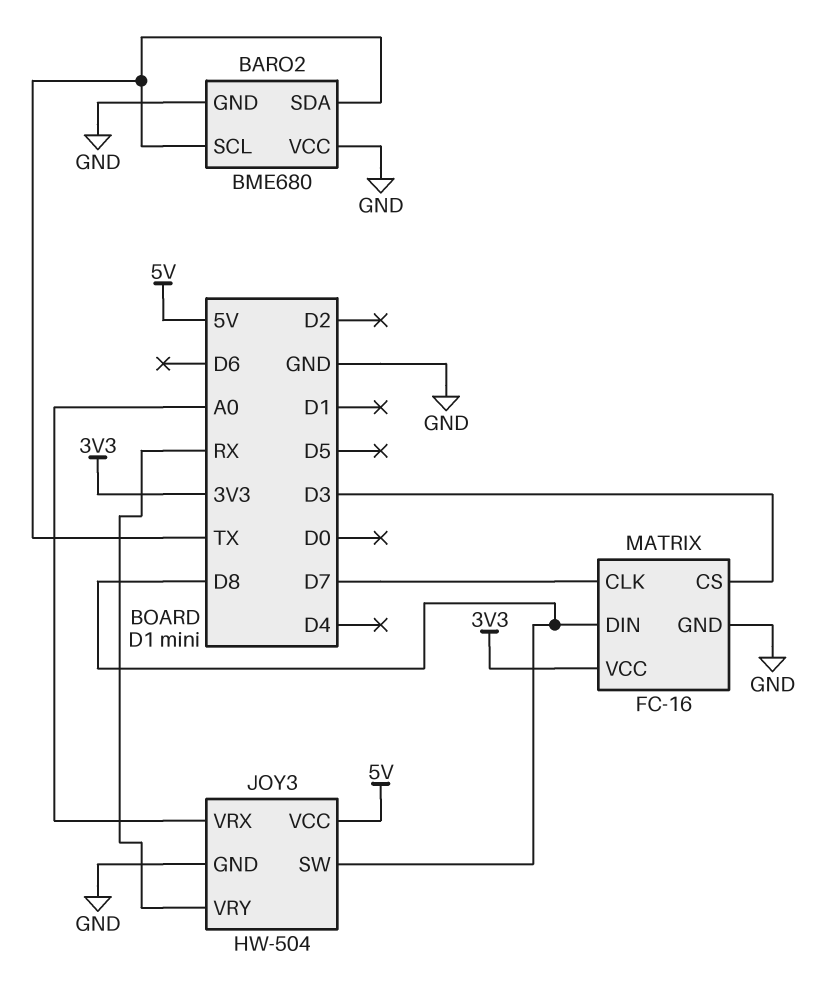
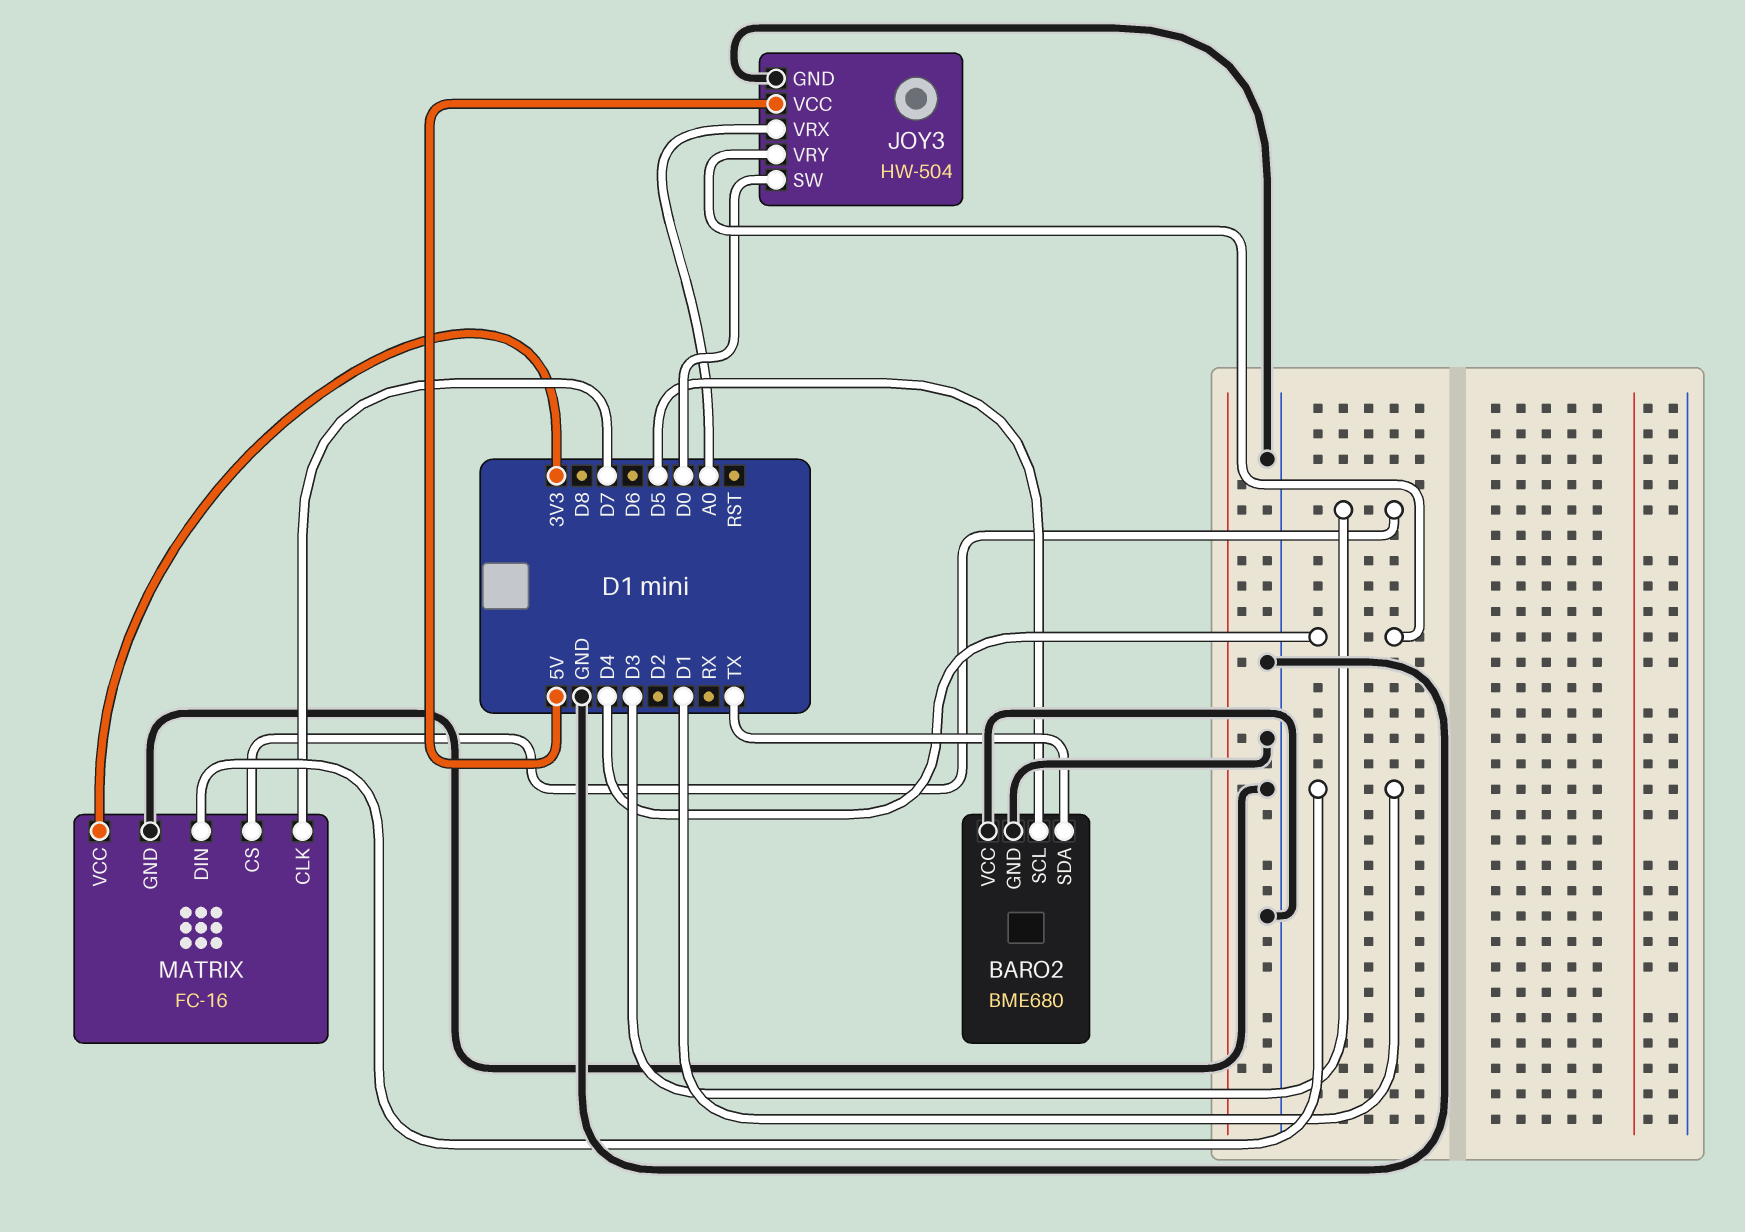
BARO2 pin SCL: TX -> D5
JOY3 pin SW: D8 -> D0
JOY3 pin VRY: RX -> D4
MATRIX pin DIN: D8 -> D1

